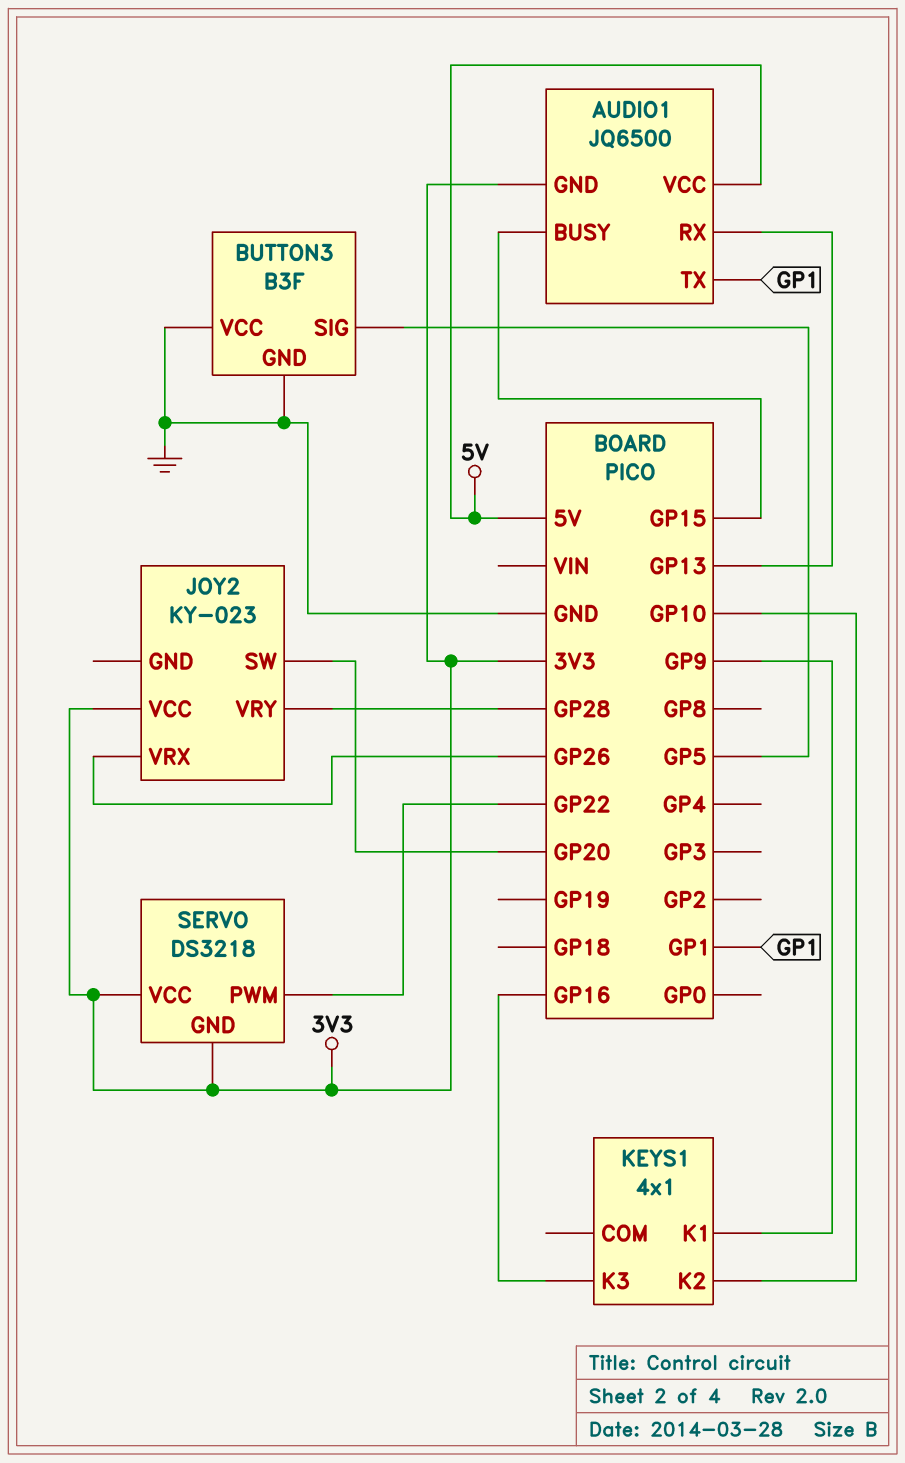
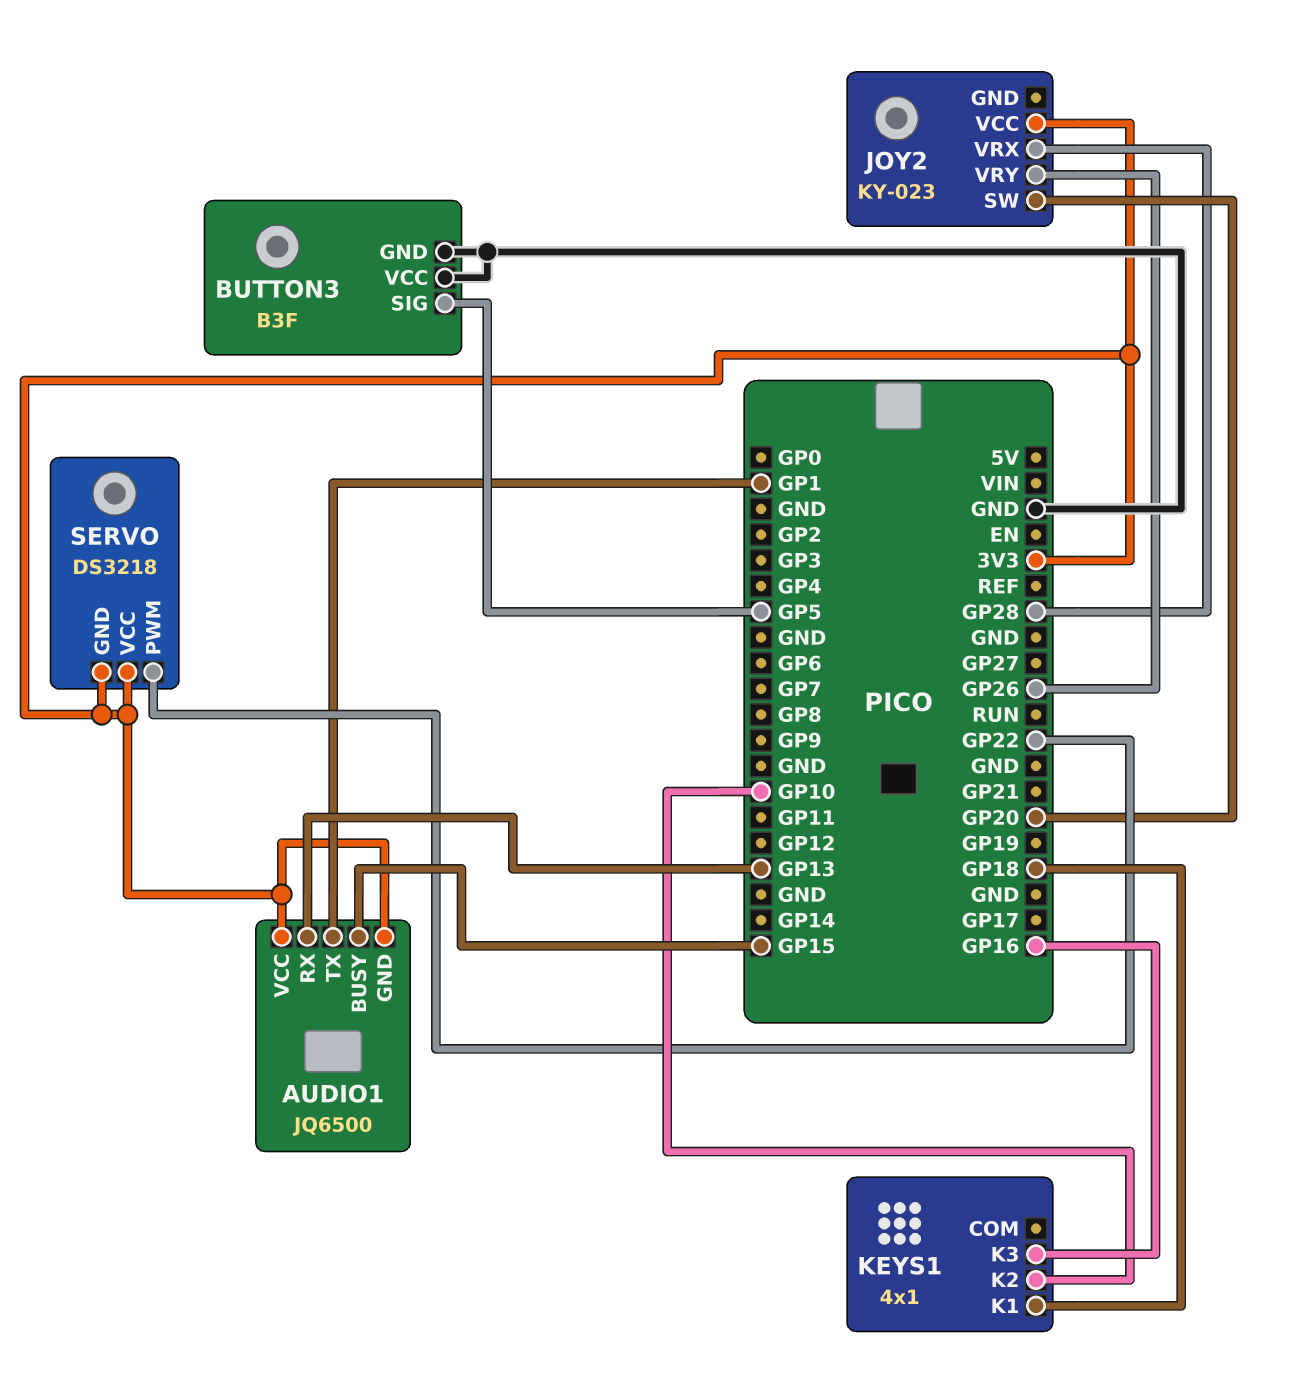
AUDIO1 pin VCC: 5V -> 3V3
JOY2 pin VRX: GP26 -> GP28
JOY2 pin VRY: GP28 -> GP26
KEYS1 pin K1: GP9 -> GP18

